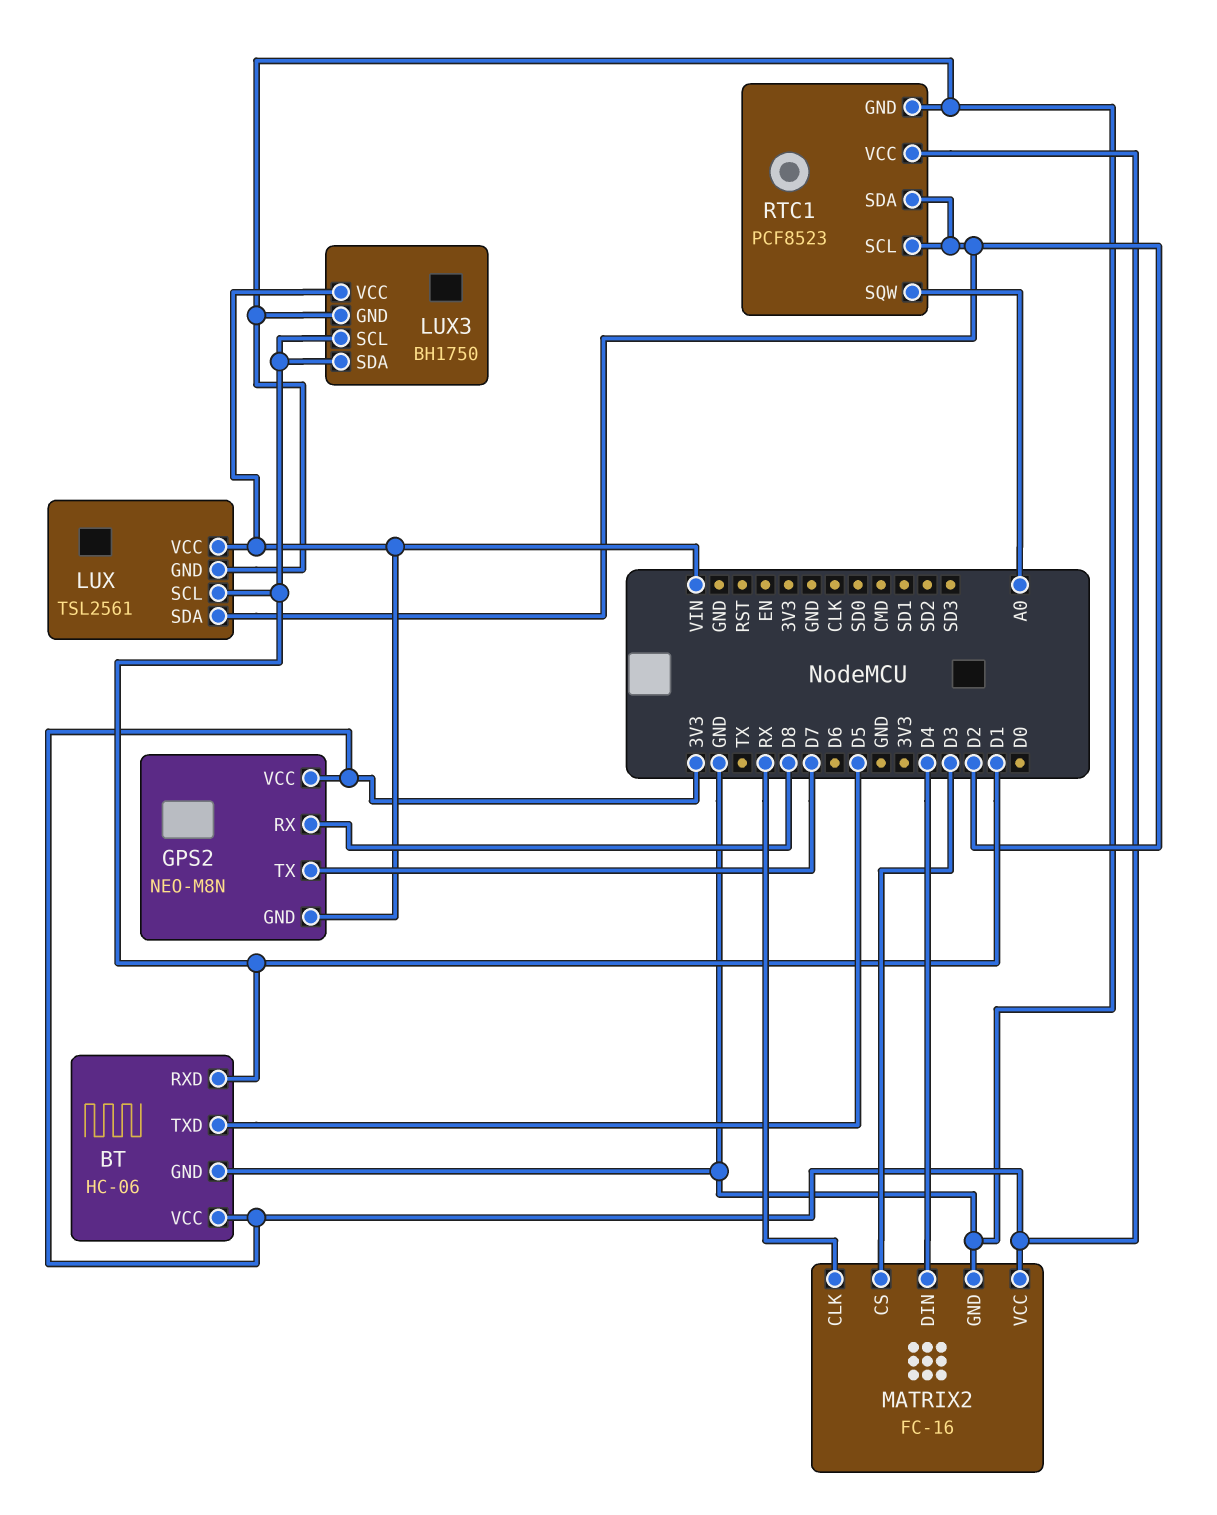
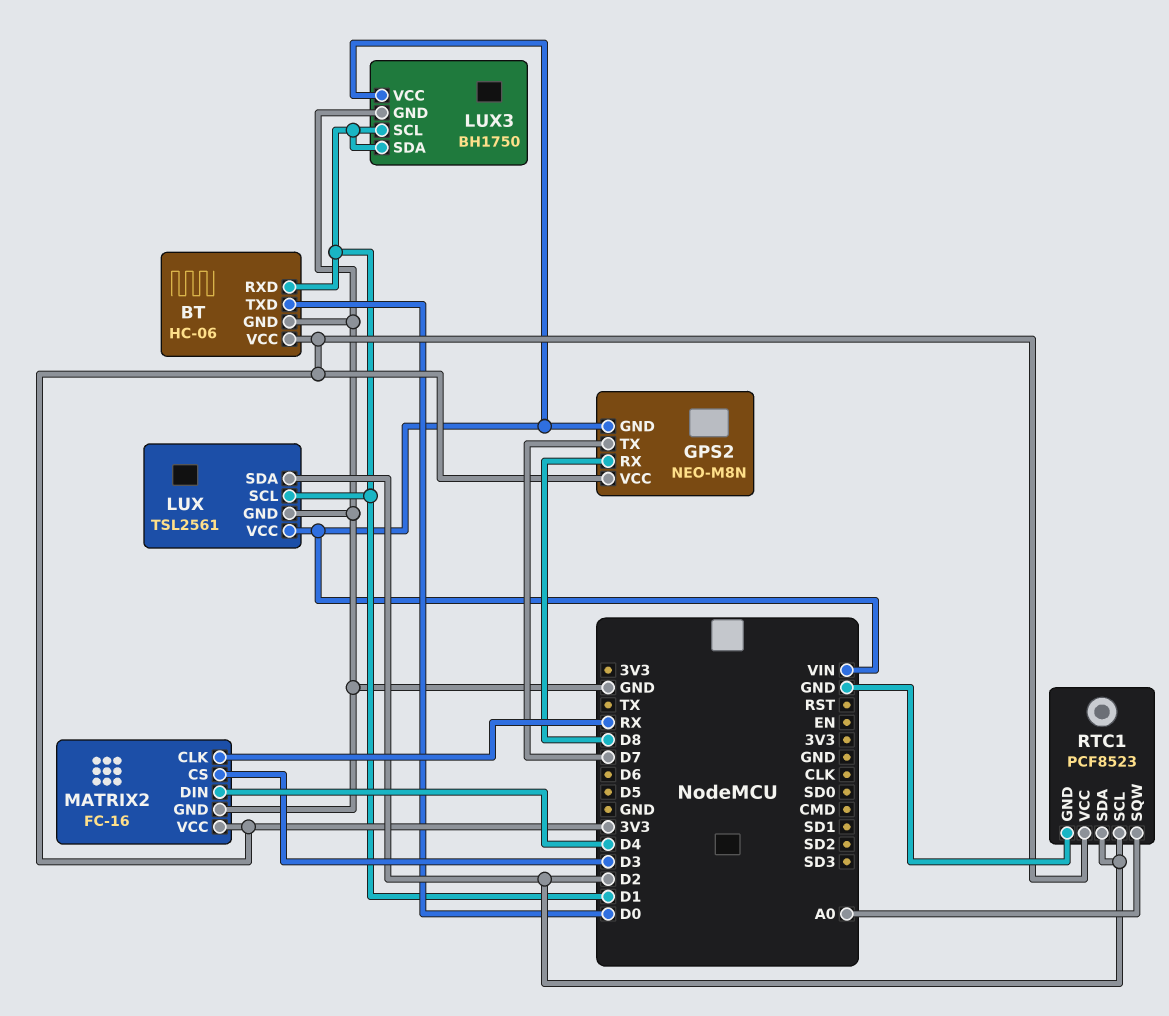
BT pin TXD: D5 -> D0

